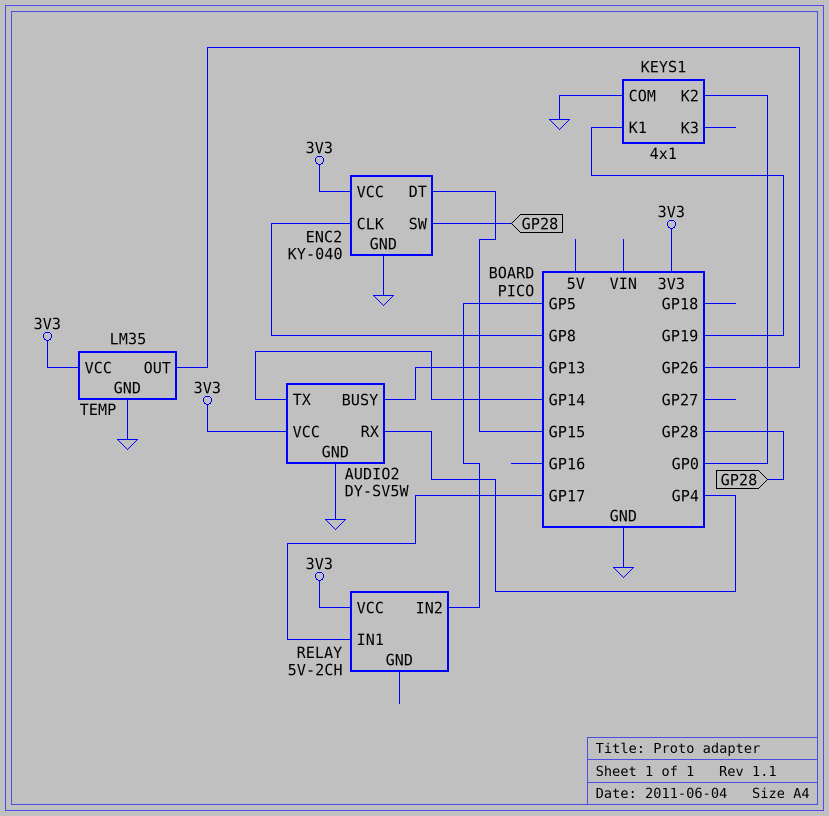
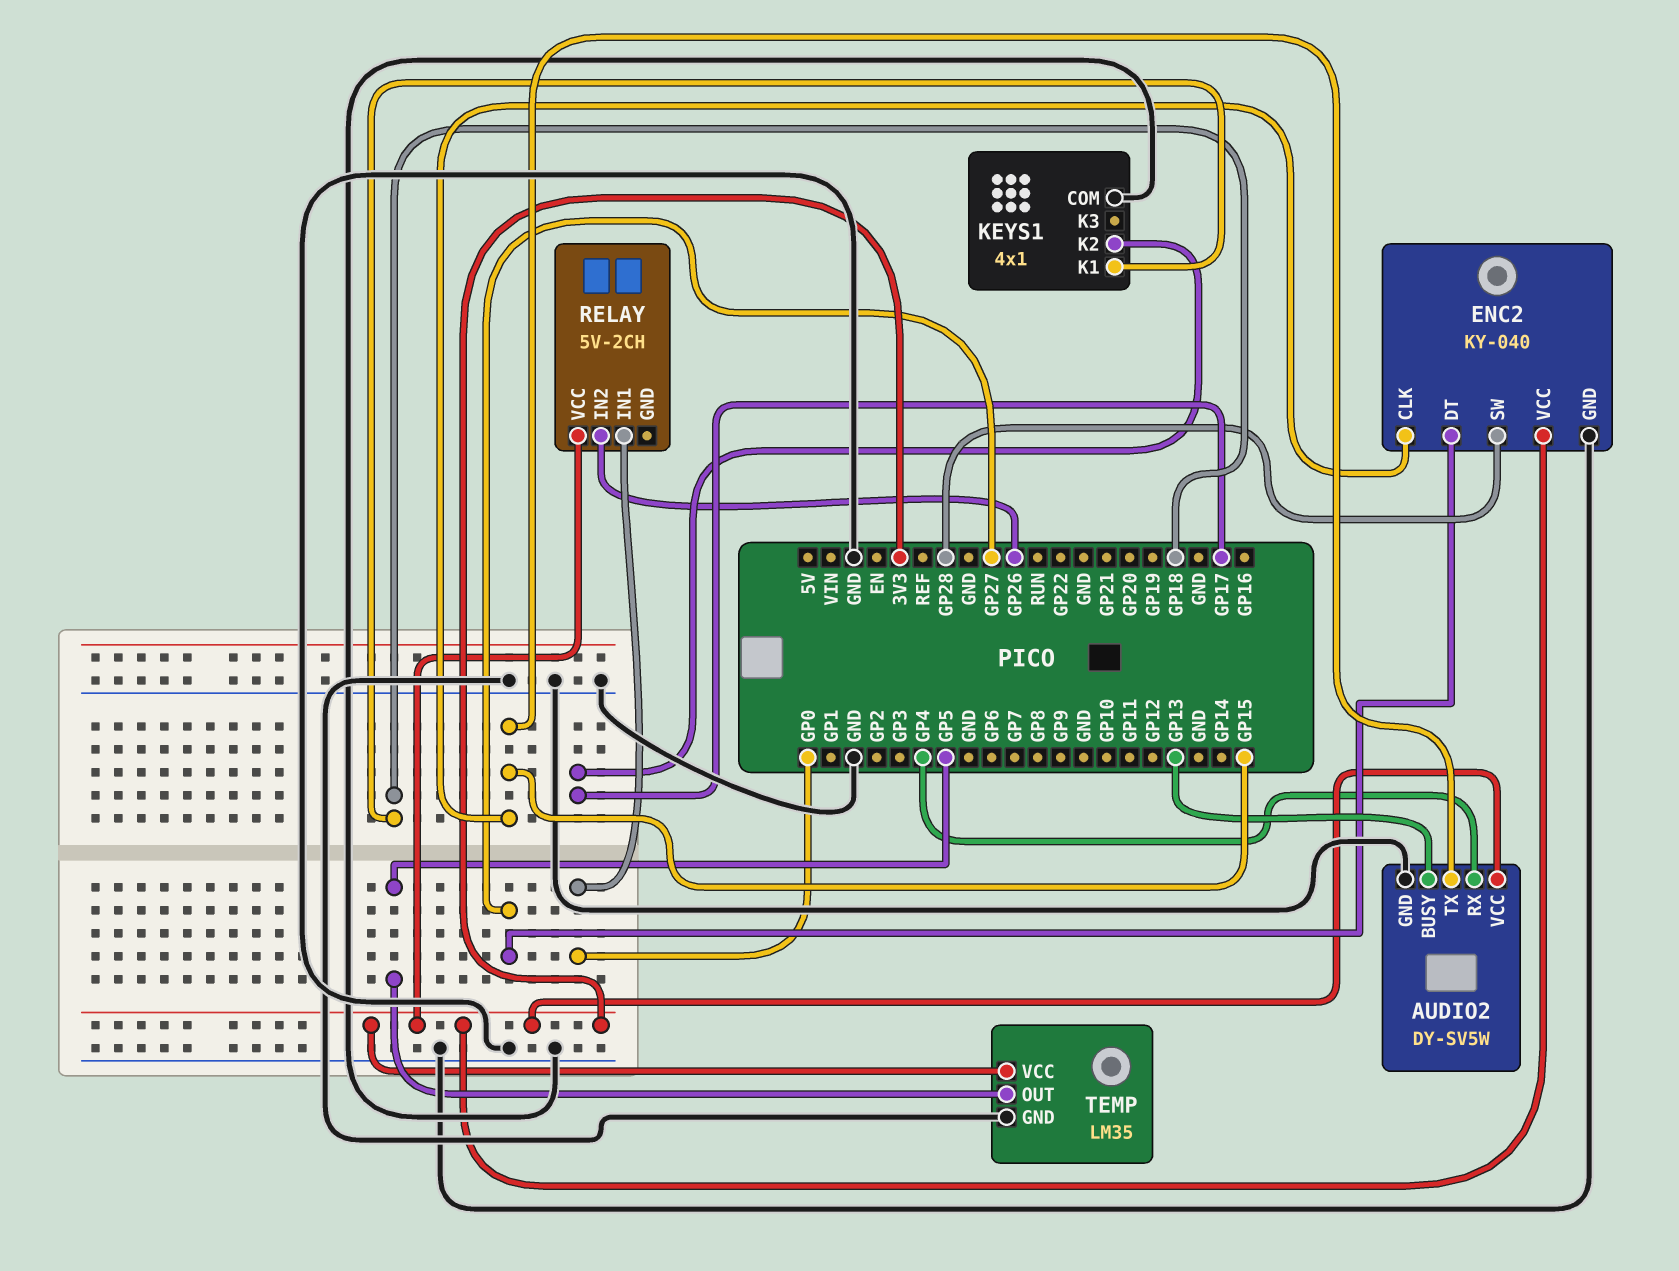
AUDIO2 pin TX: GP14 -> GP15
ENC2 pin CLK: GP8 -> GP15
ENC2 pin DT: GP15 -> GP27
KEYS1 pin K1: GP19 -> GP18
KEYS1 pin K2: GP0 -> GP17
RELAY pin IN1: GP17 -> GP0
RELAY pin IN2: GP5 -> GP26
TEMP pin OUT: GP26 -> GP5

